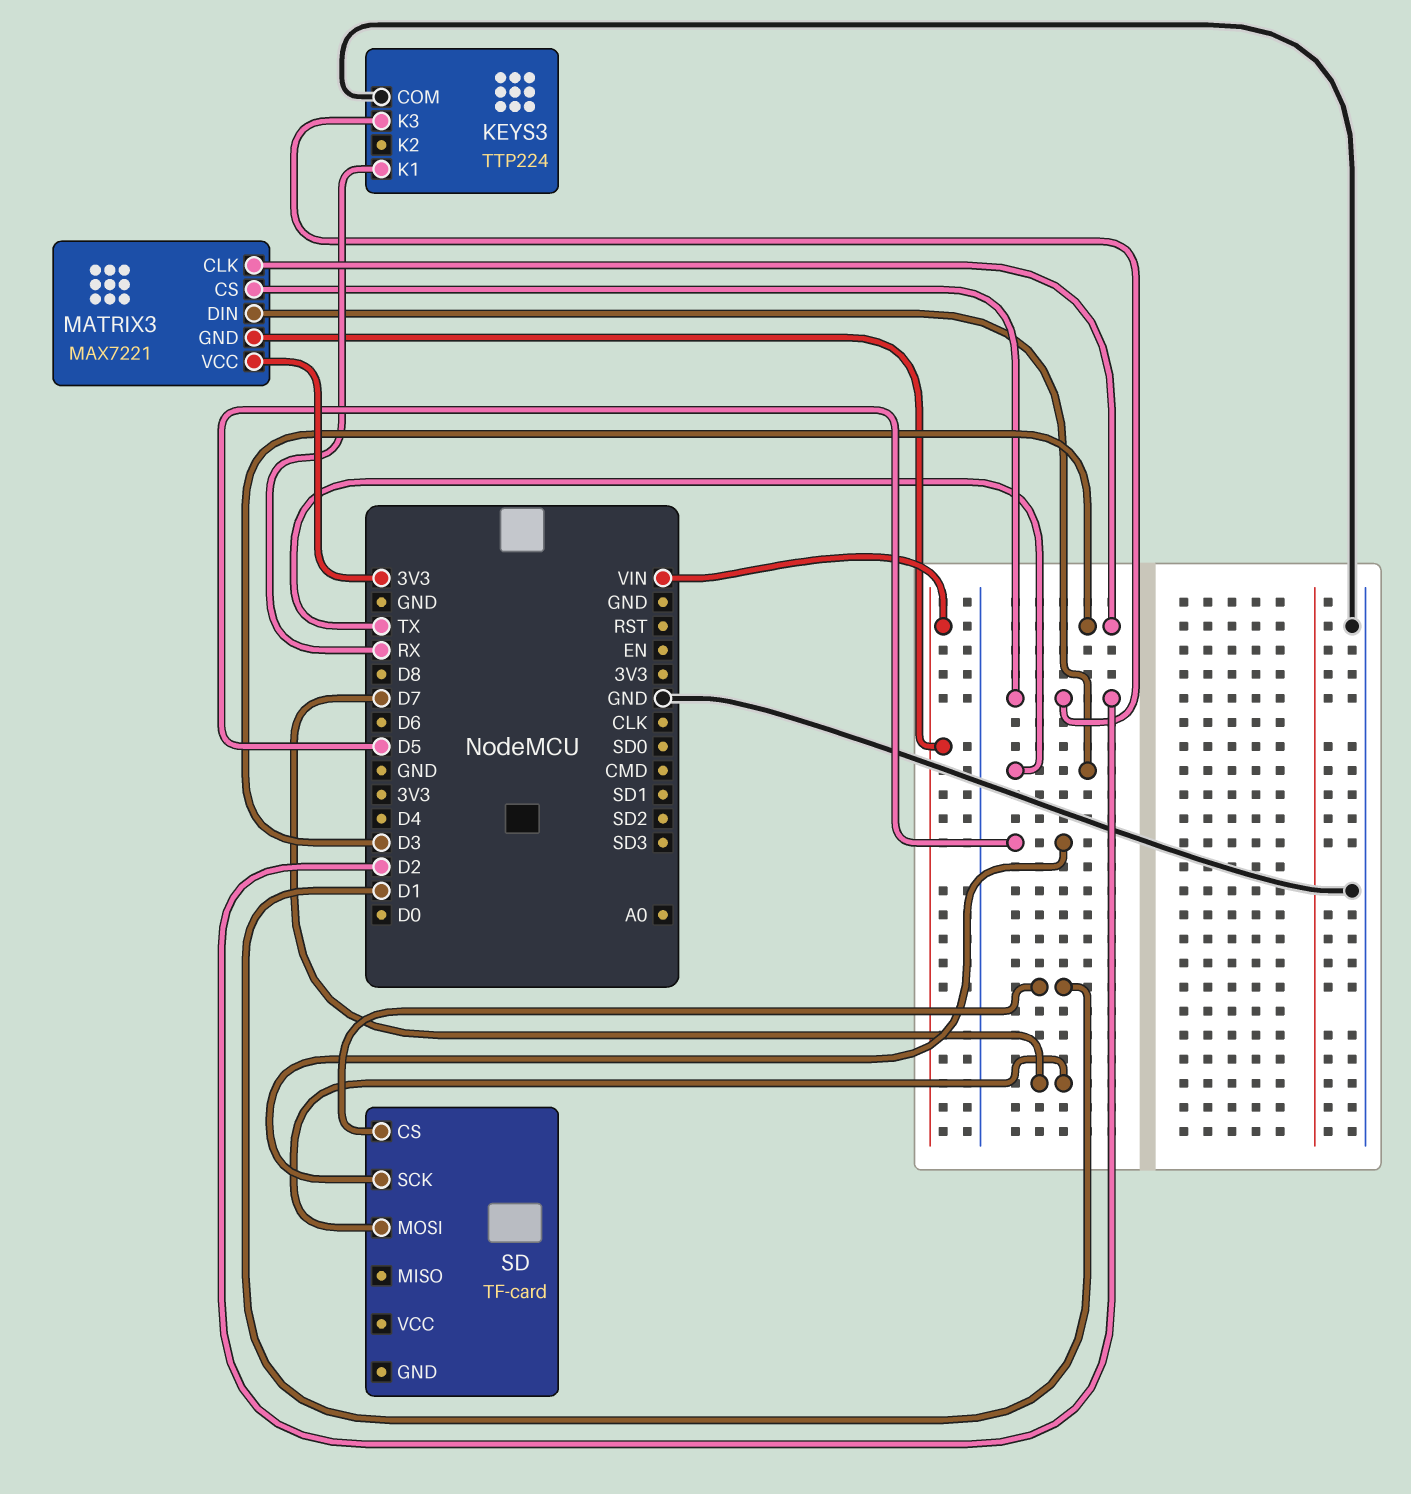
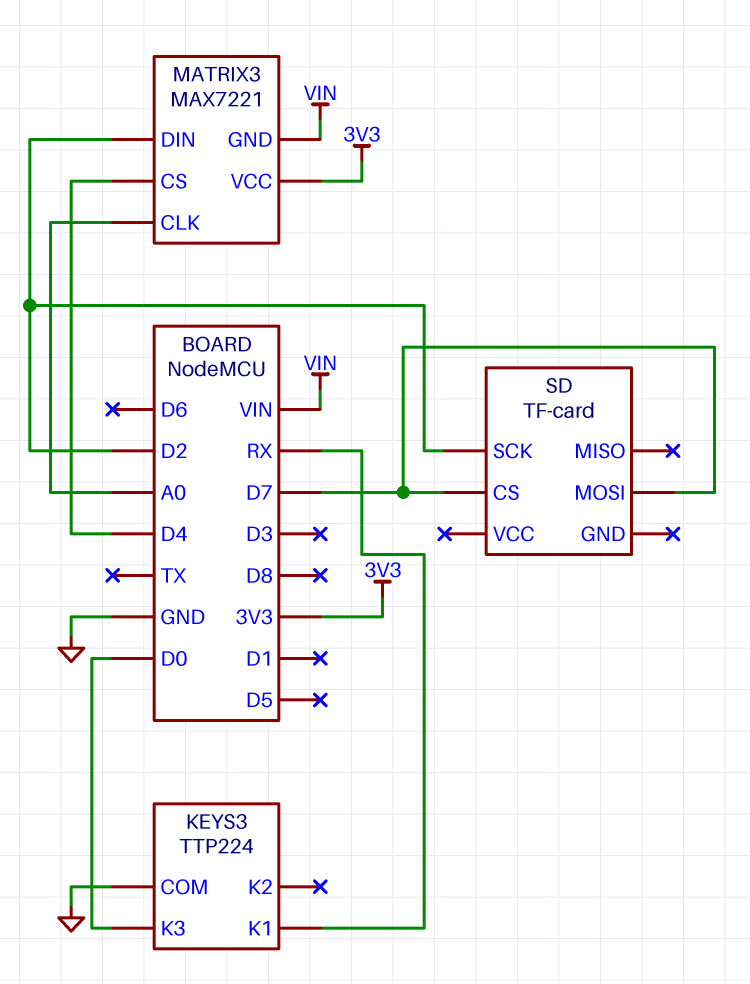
KEYS3 pin K3: D2 -> D0
MATRIX3 pin CLK: D3 -> A0
MATRIX3 pin CS: D2 -> D4
MATRIX3 pin DIN: TX -> D2
SD pin CS: D1 -> D7
SD pin SCK: D5 -> D2

